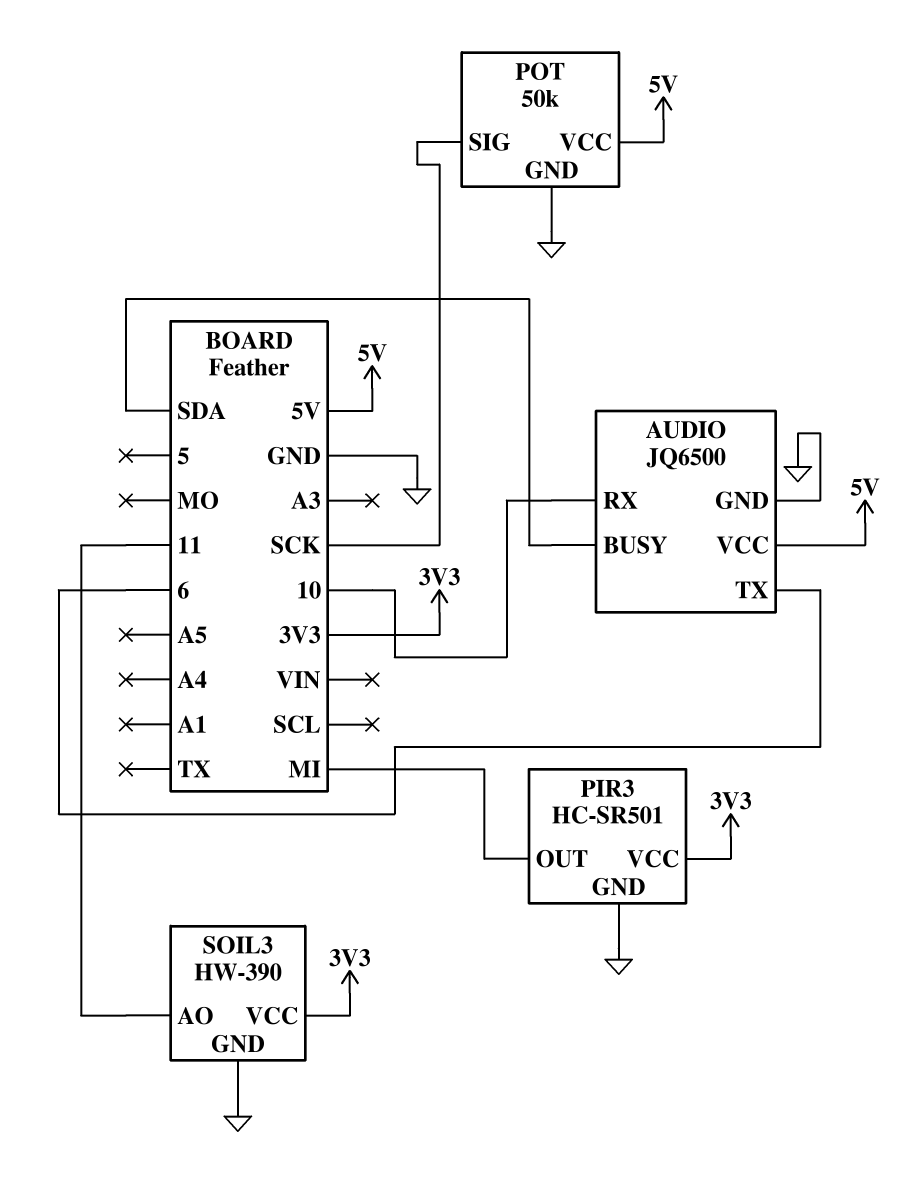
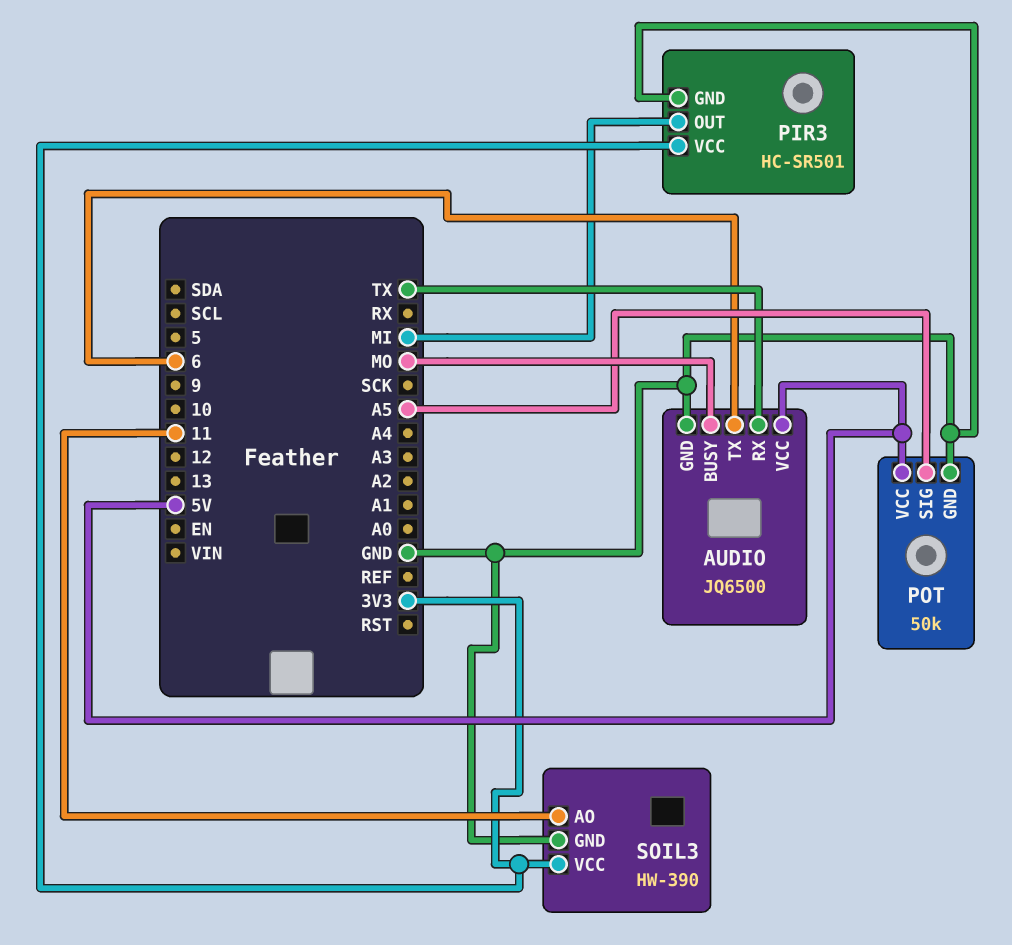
AUDIO pin BUSY: SDA -> MO
AUDIO pin RX: 10 -> TX
POT pin SIG: SCK -> A5

